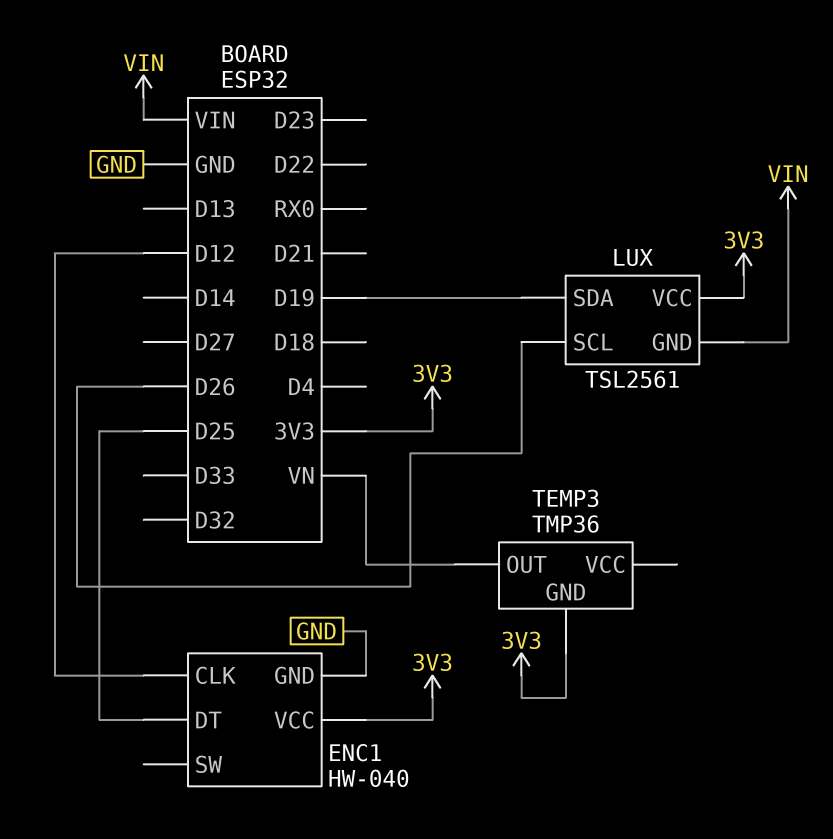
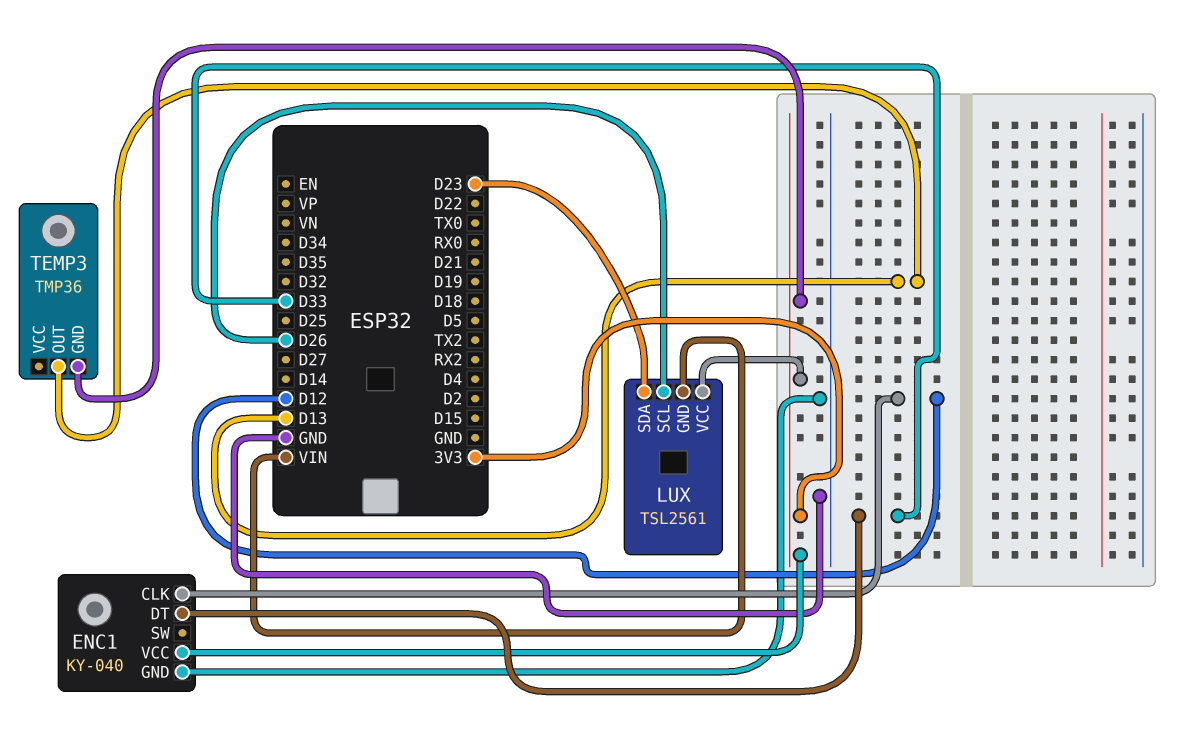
ENC1: HW-040 -> KY-040
ENC1 pin DT: D25 -> D33
LUX pin SDA: D19 -> D23
TEMP3 pin OUT: VN -> D13

